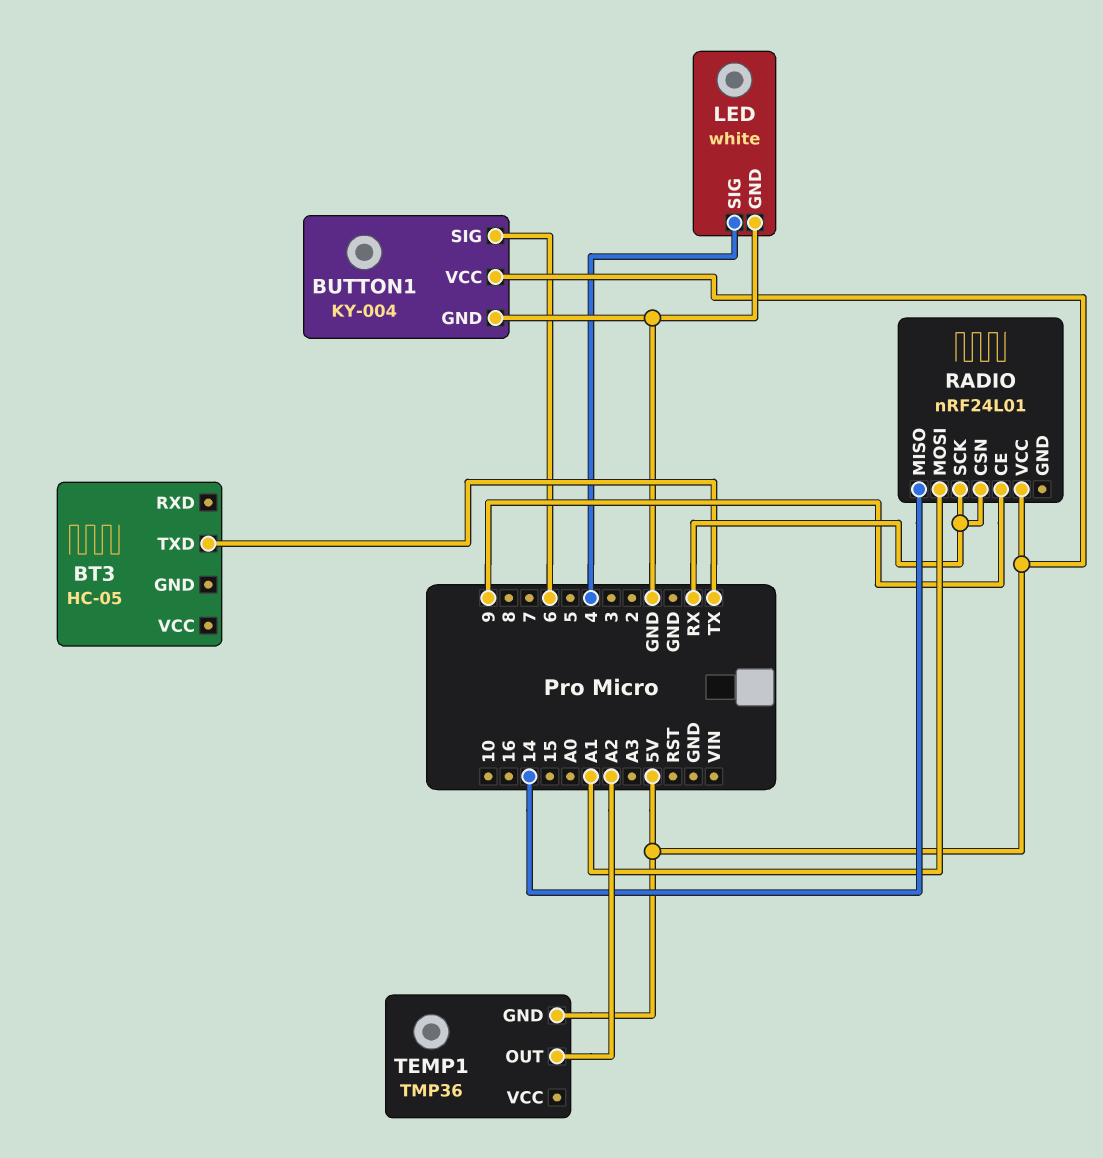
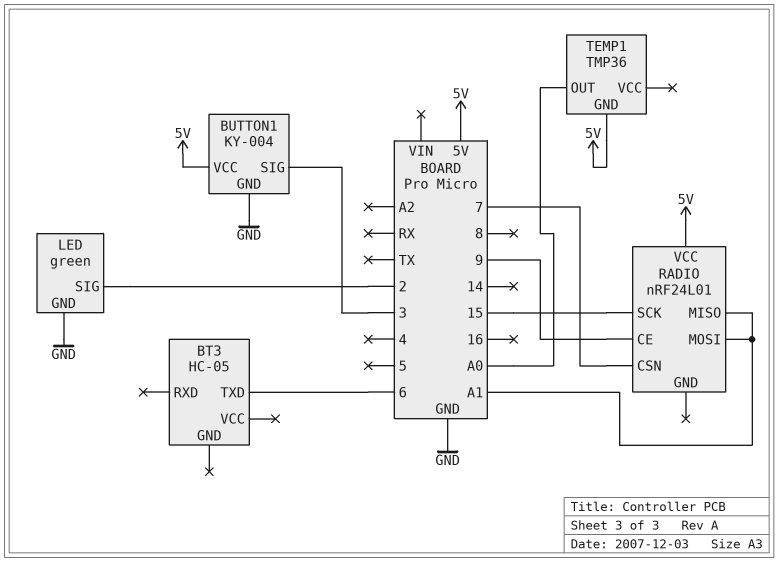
BT3 pin TXD: TX -> 6
BUTTON1 pin SIG: 6 -> 3
LED: white -> green
LED pin SIG: 4 -> 2
RADIO pin CSN: RX -> 7
RADIO pin MISO: 14 -> A1
RADIO pin SCK: RX -> 15
TEMP1 pin OUT: A2 -> A0

